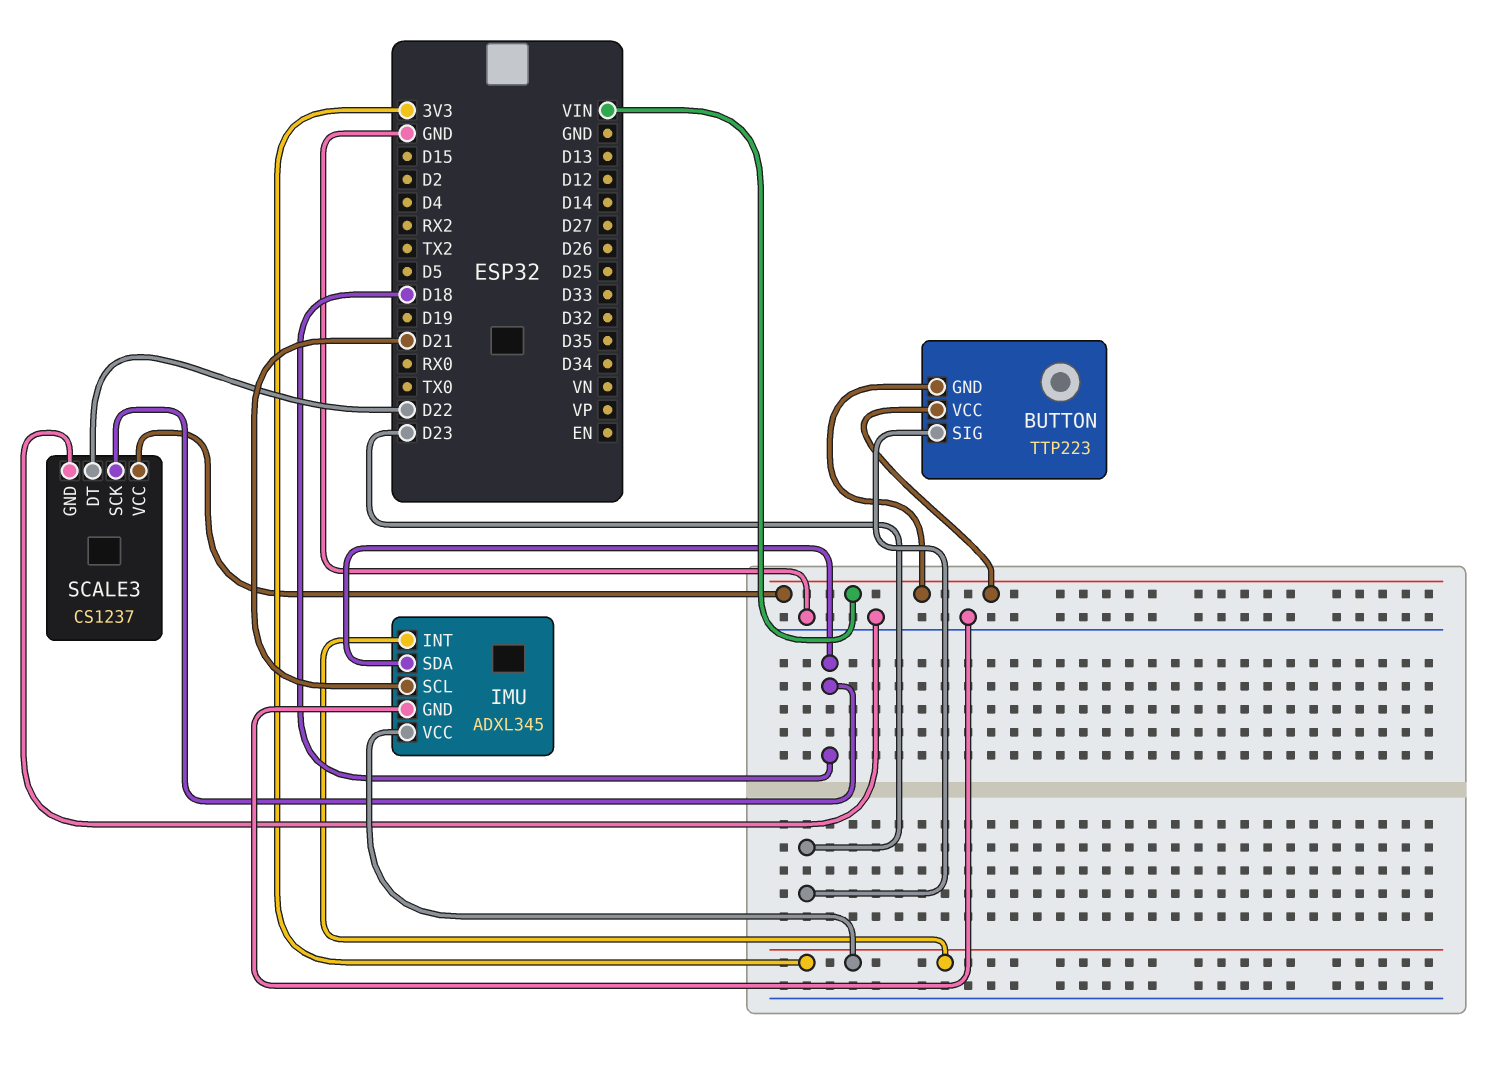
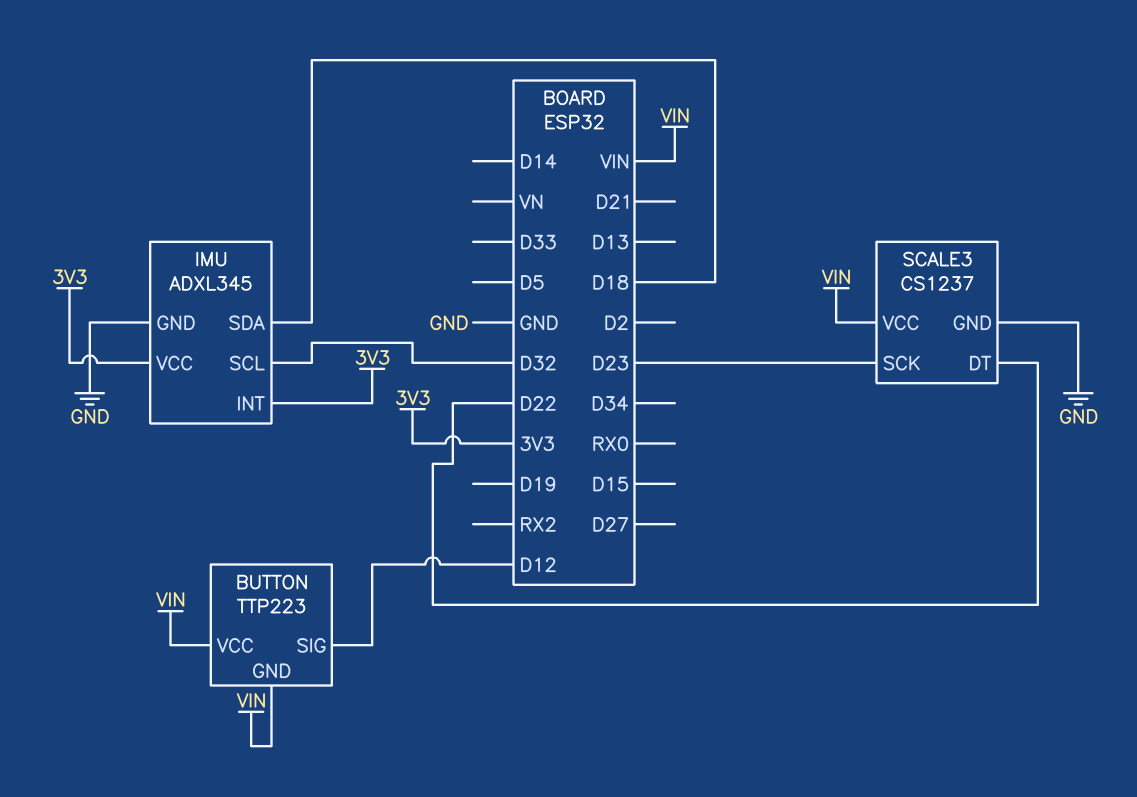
BUTTON pin SIG: D23 -> D12
IMU pin SCL: D21 -> D32
SCALE3 pin SCK: D18 -> D23

